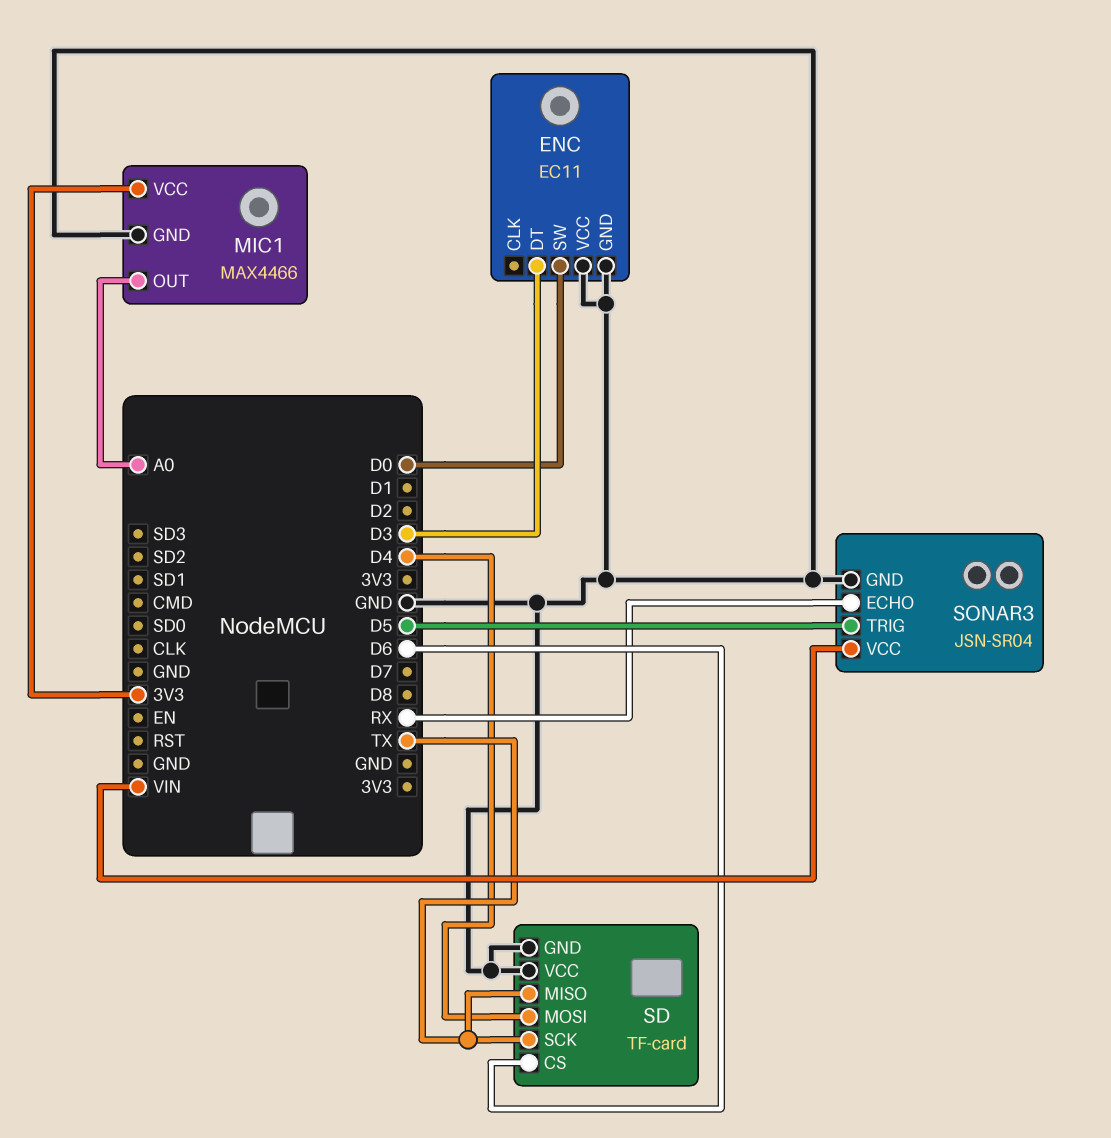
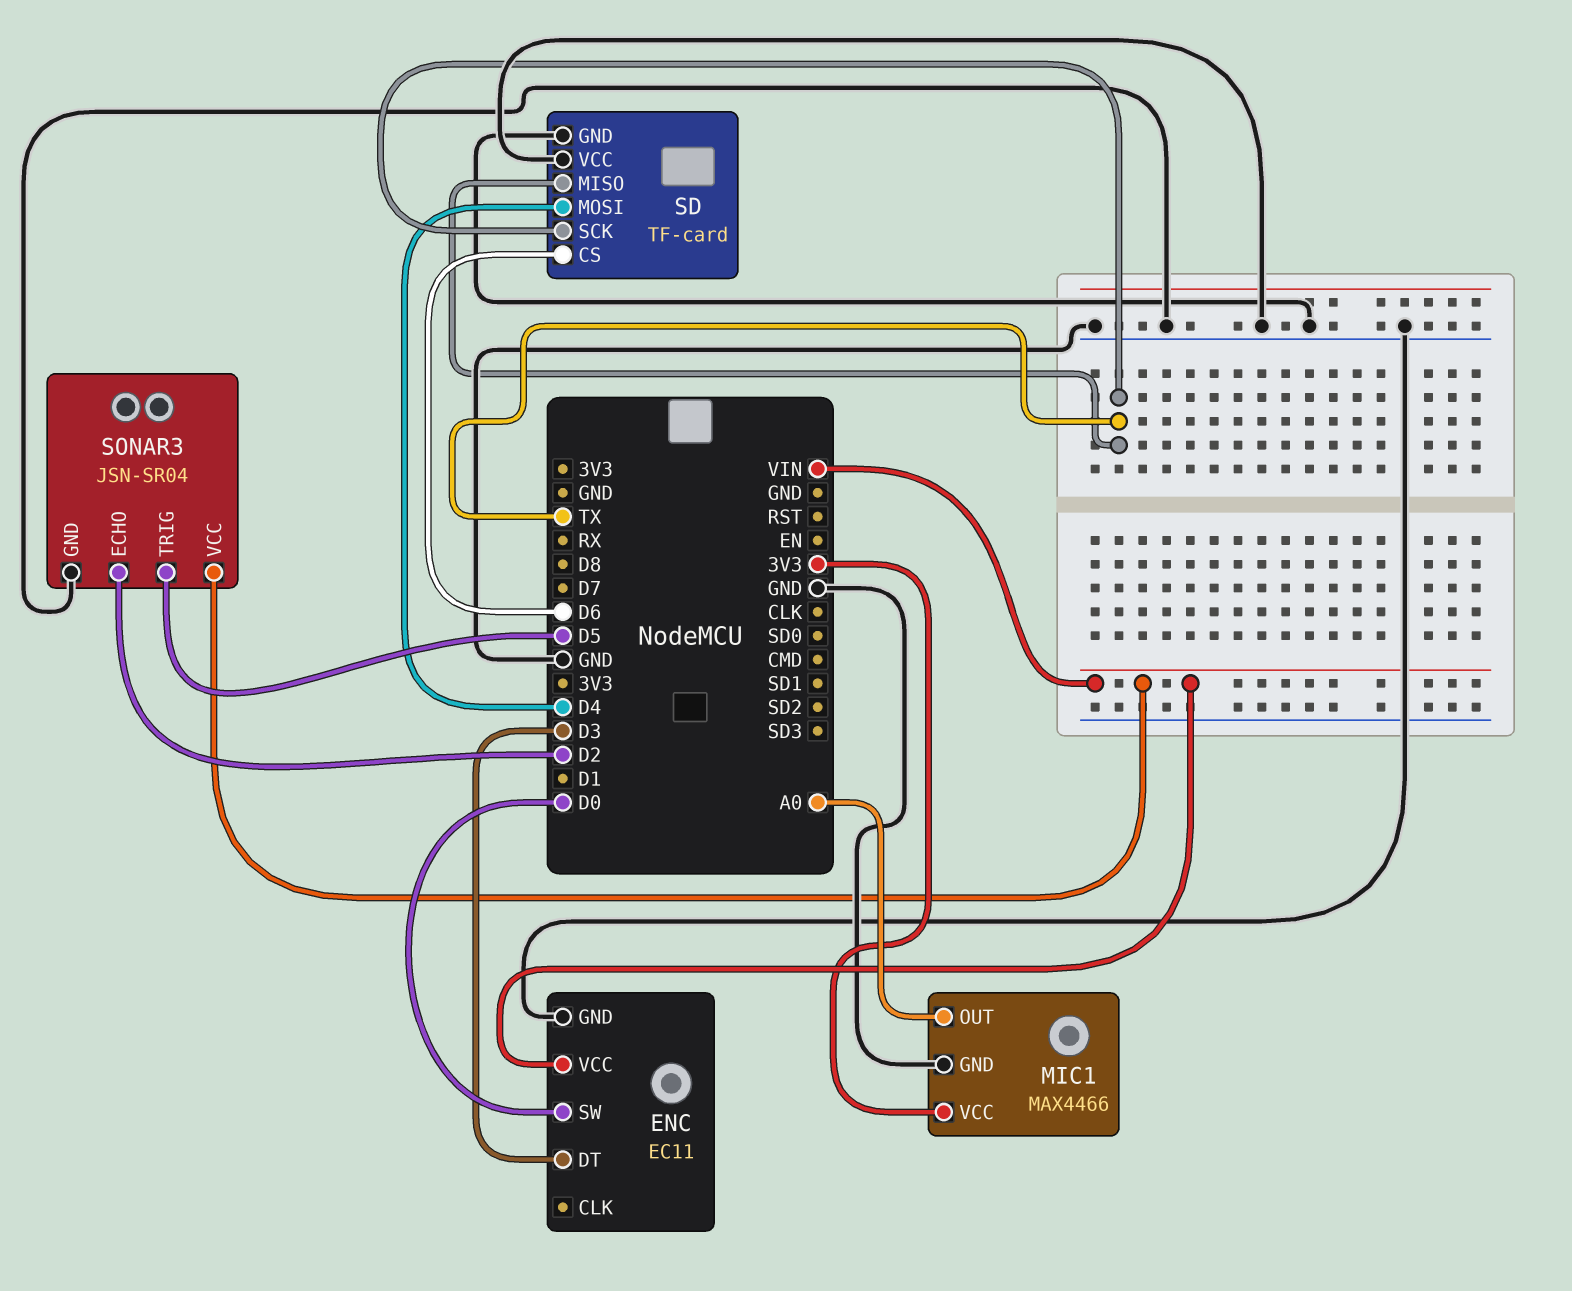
ENC pin VCC: GND -> VIN
SONAR3 pin ECHO: RX -> D2

